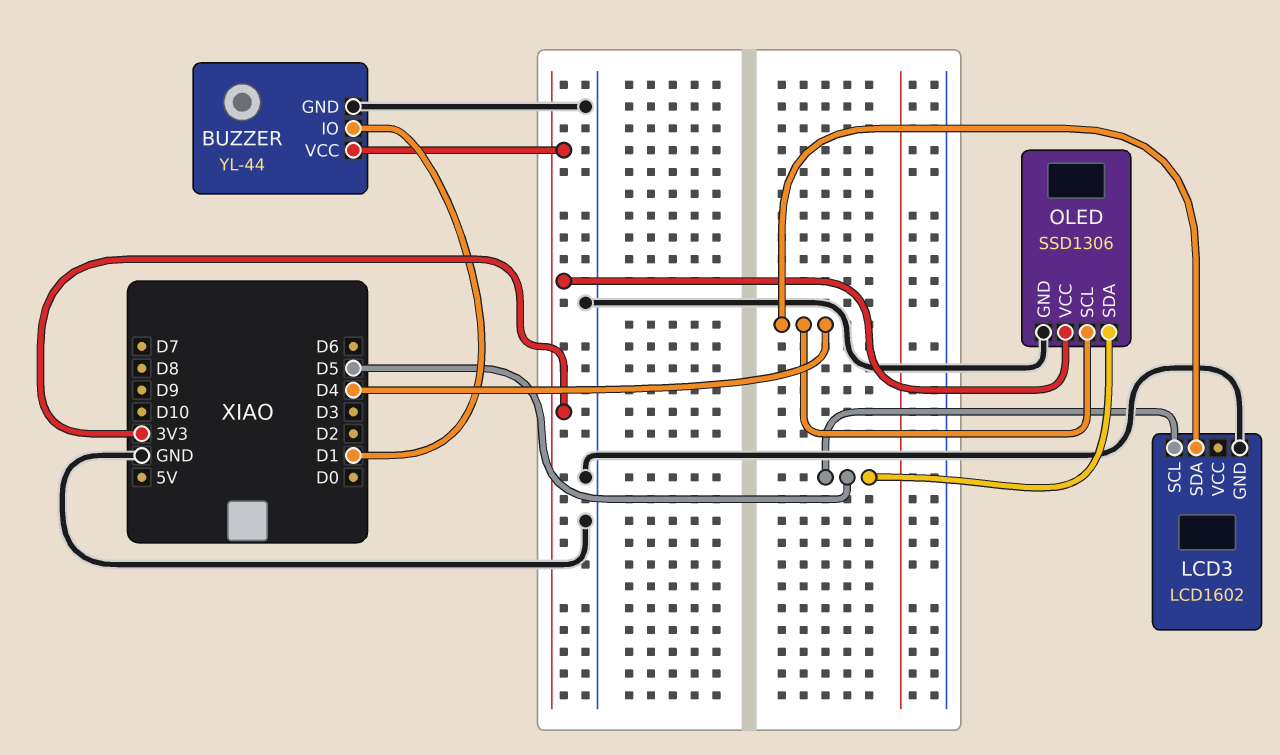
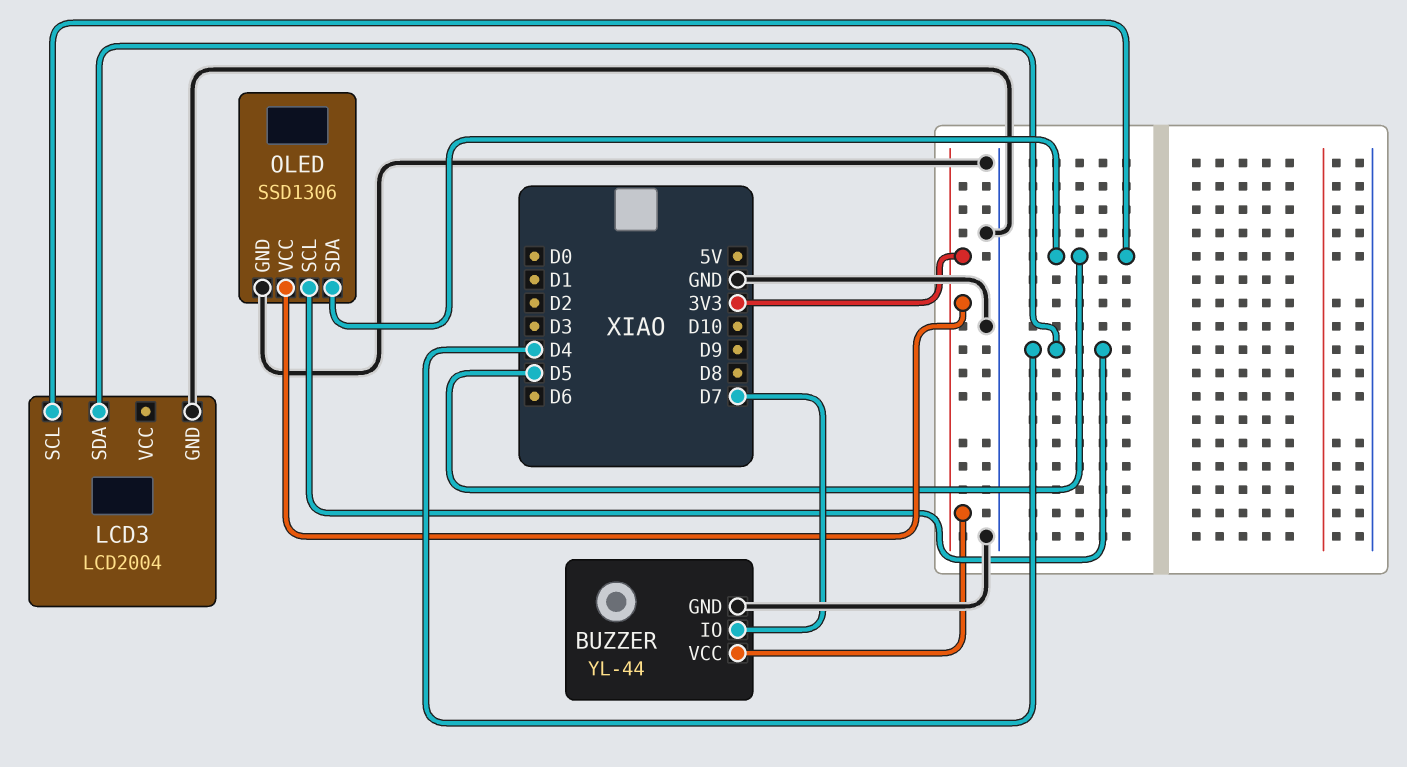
BUZZER pin IO: D1 -> D7
LCD3: LCD1602 -> LCD2004

